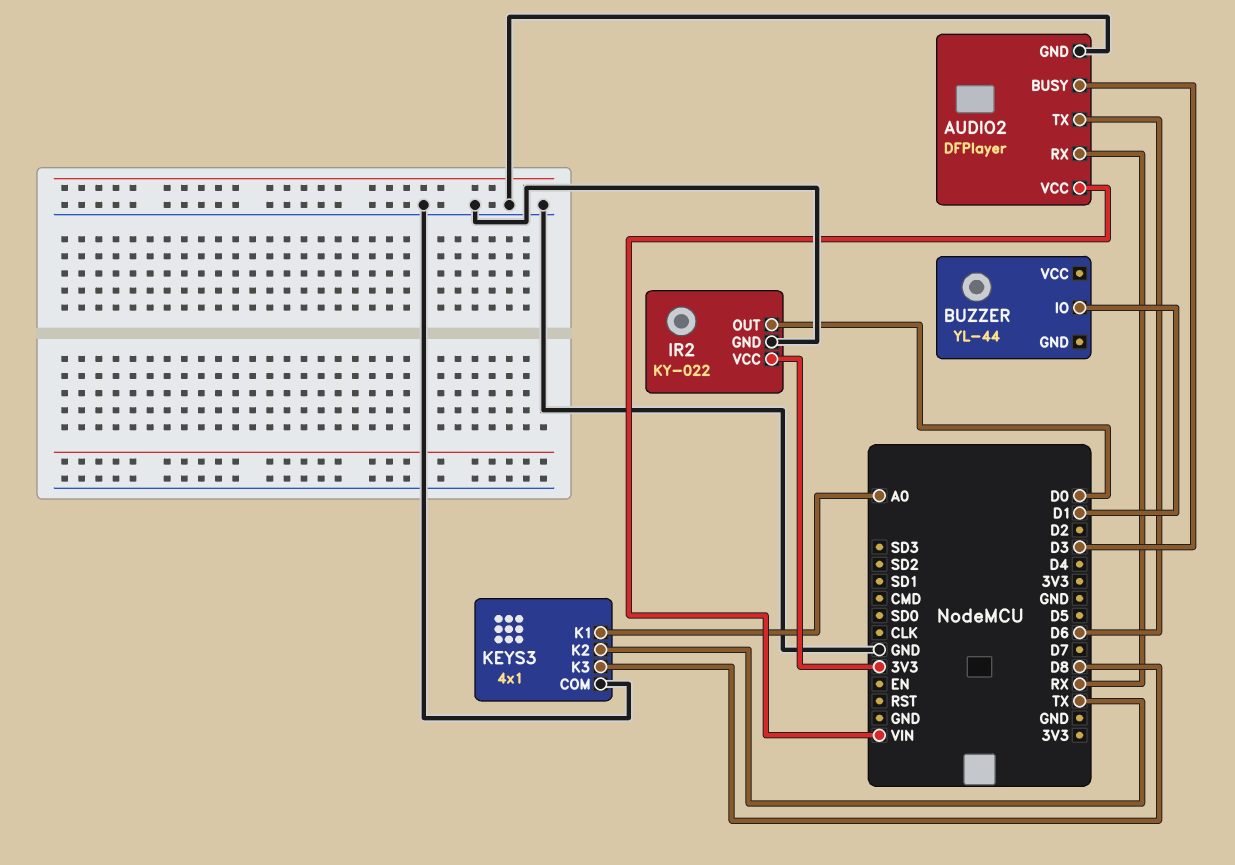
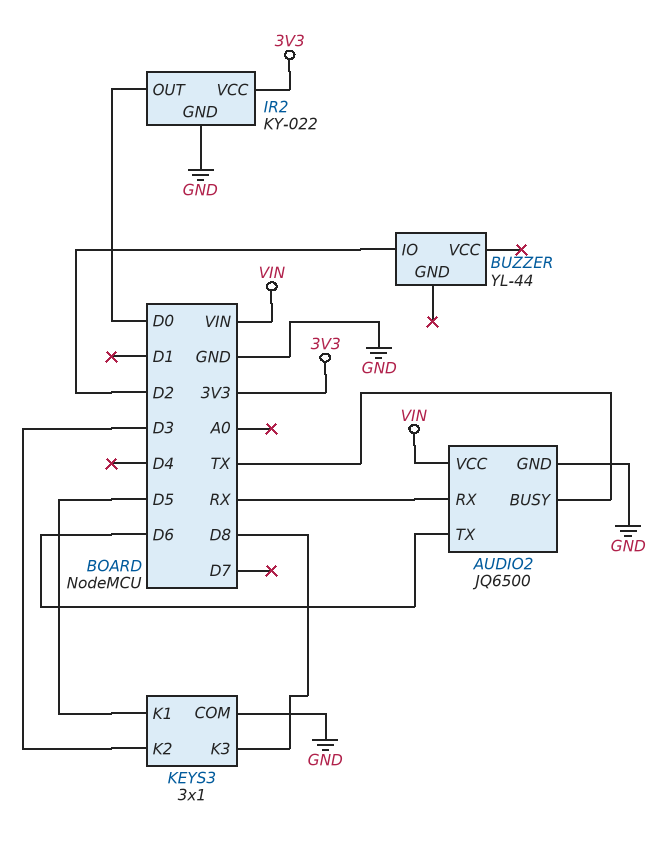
AUDIO2: DFPlayer -> JQ6500
AUDIO2 pin BUSY: D3 -> TX
BUZZER pin IO: D1 -> D2
KEYS3: 4x1 -> 3x1
KEYS3 pin K1: A0 -> D5
KEYS3 pin K2: TX -> D3

